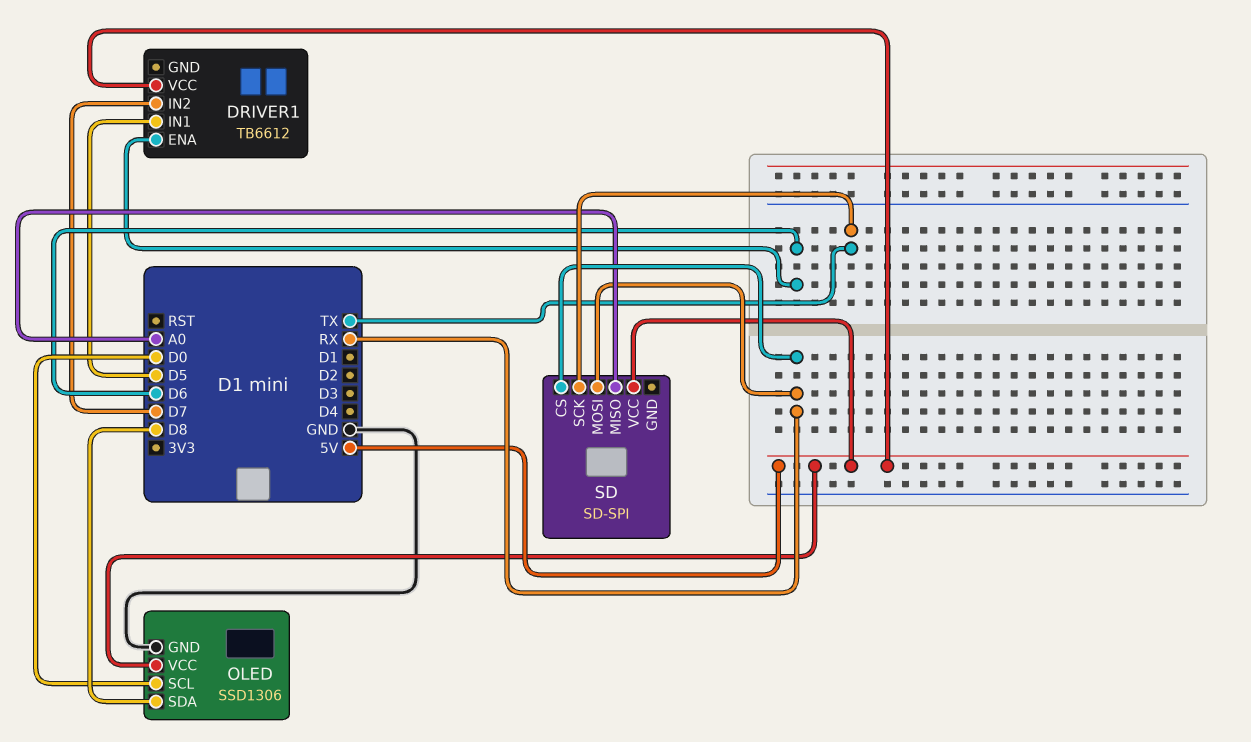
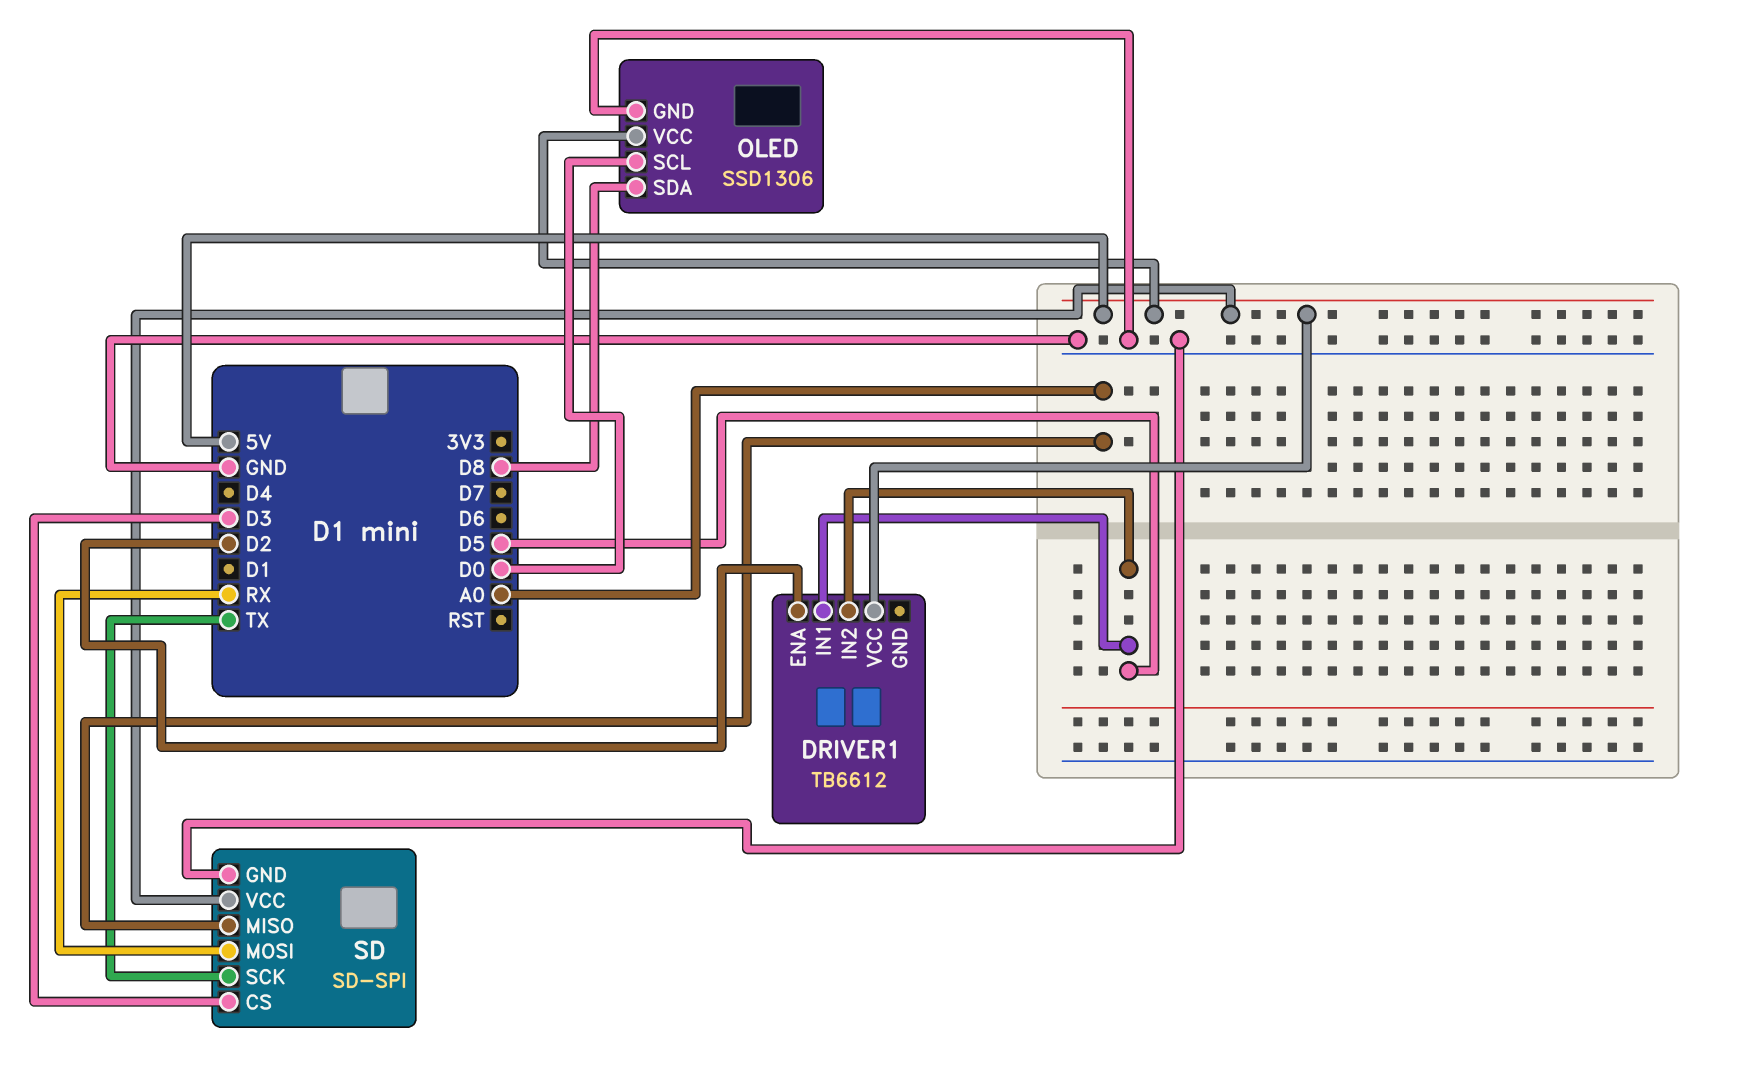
DRIVER1 pin ENA: D6 -> D2
DRIVER1 pin IN2: D7 -> D5
SD pin CS: RX -> D3
SD pin GND: none -> GND

